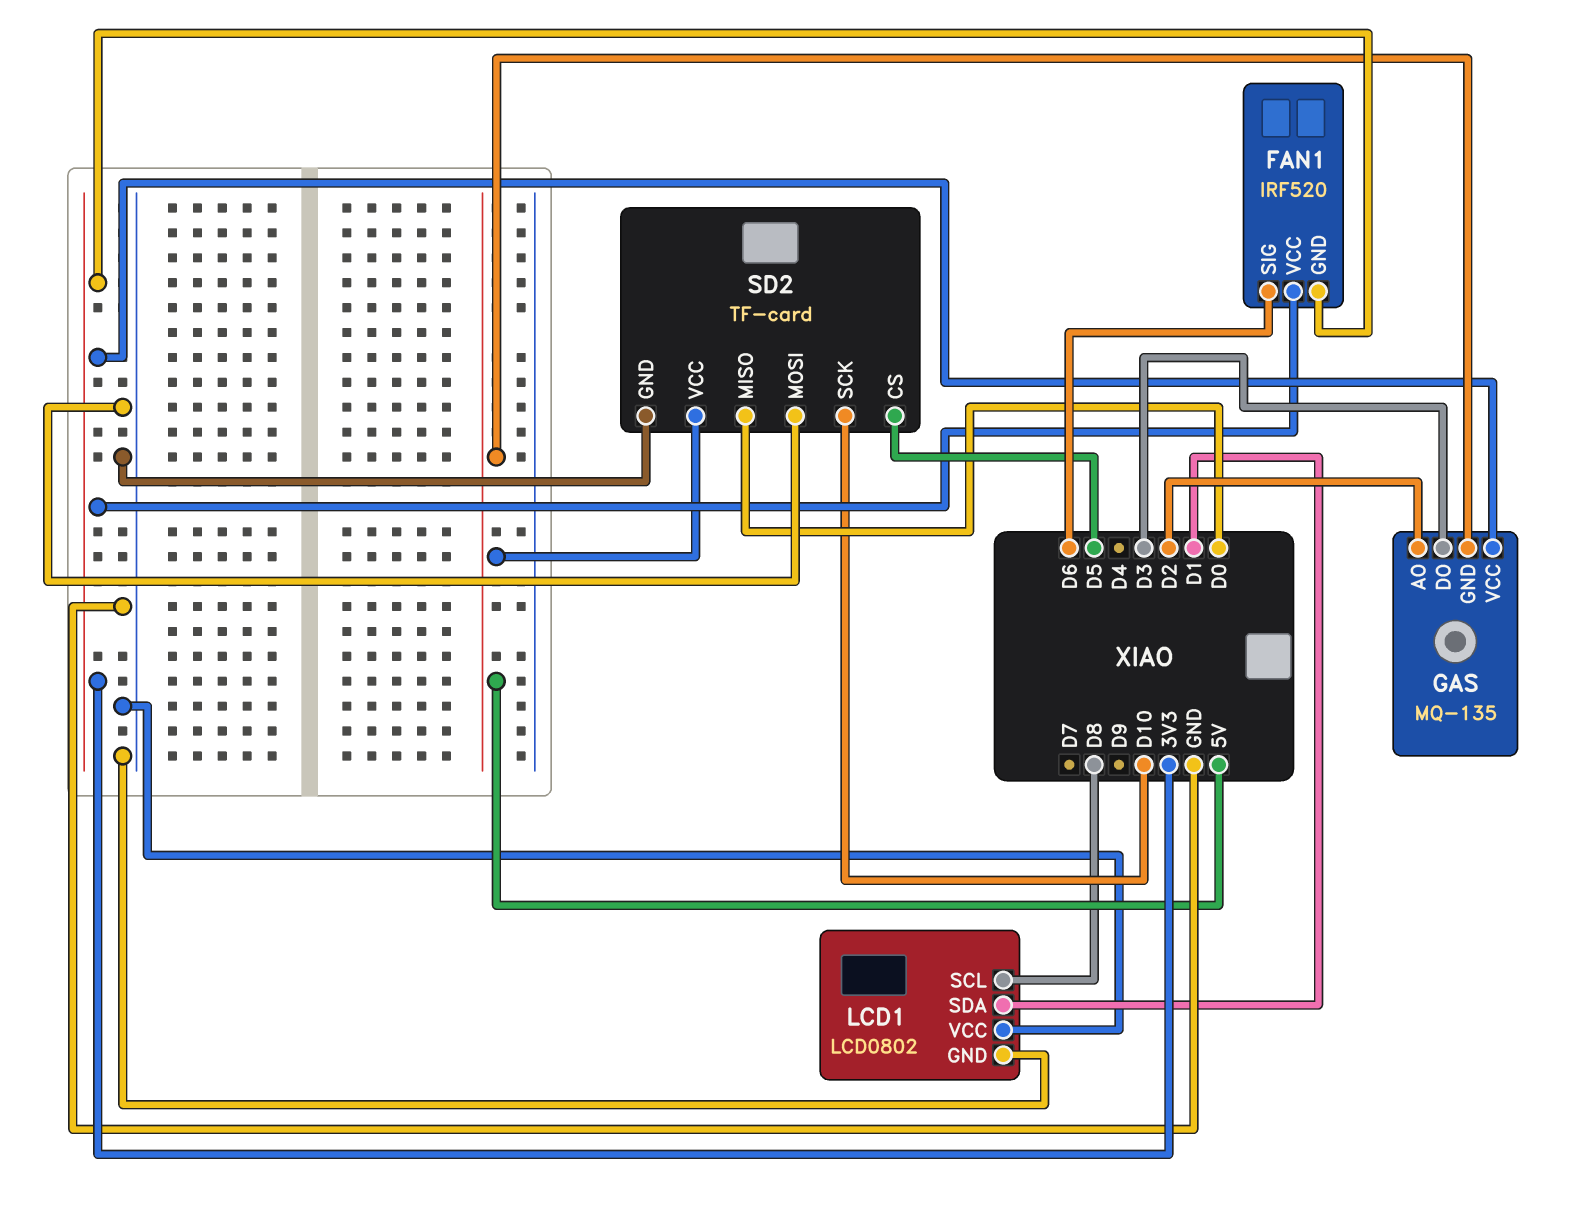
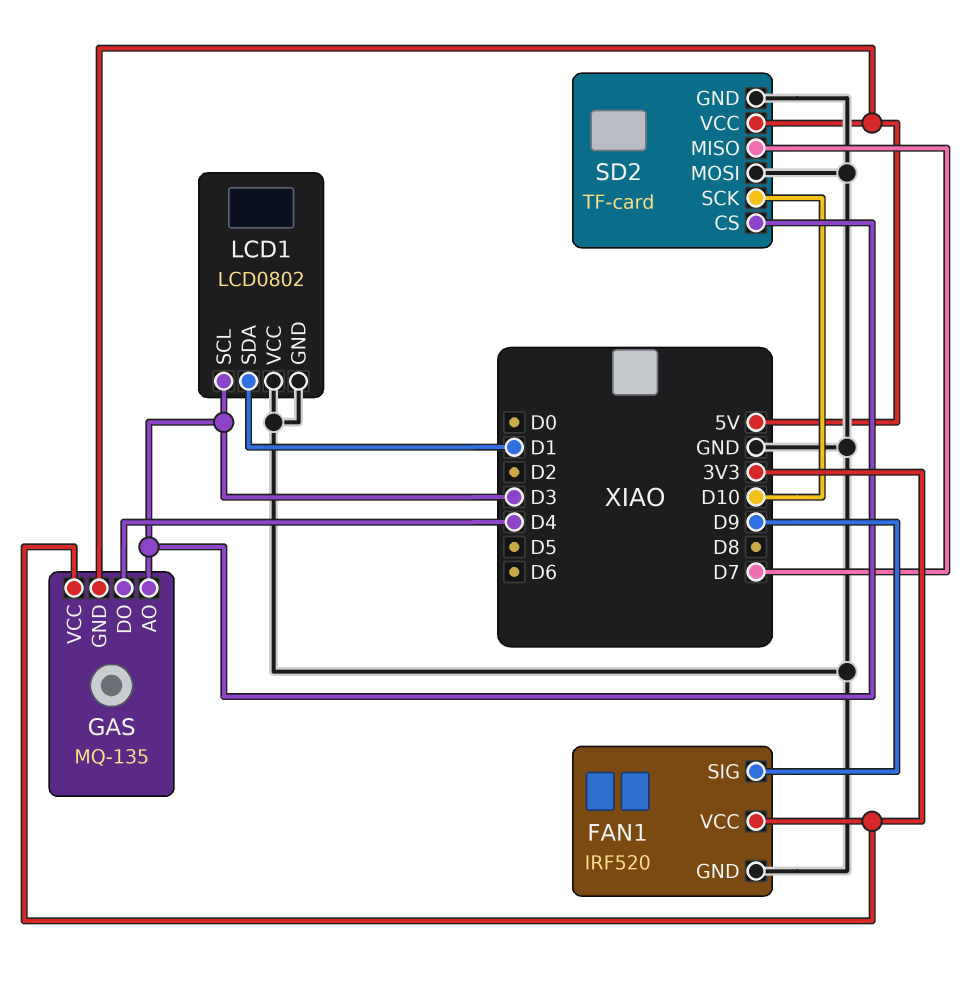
FAN1 pin GND: 3V3 -> GND
FAN1 pin SIG: D6 -> D9
GAS pin AO: D2 -> D3
GAS pin DO: D3 -> D4
LCD1 pin SCL: D8 -> D3
SD2 pin CS: D5 -> D3
SD2 pin MISO: D0 -> D7

